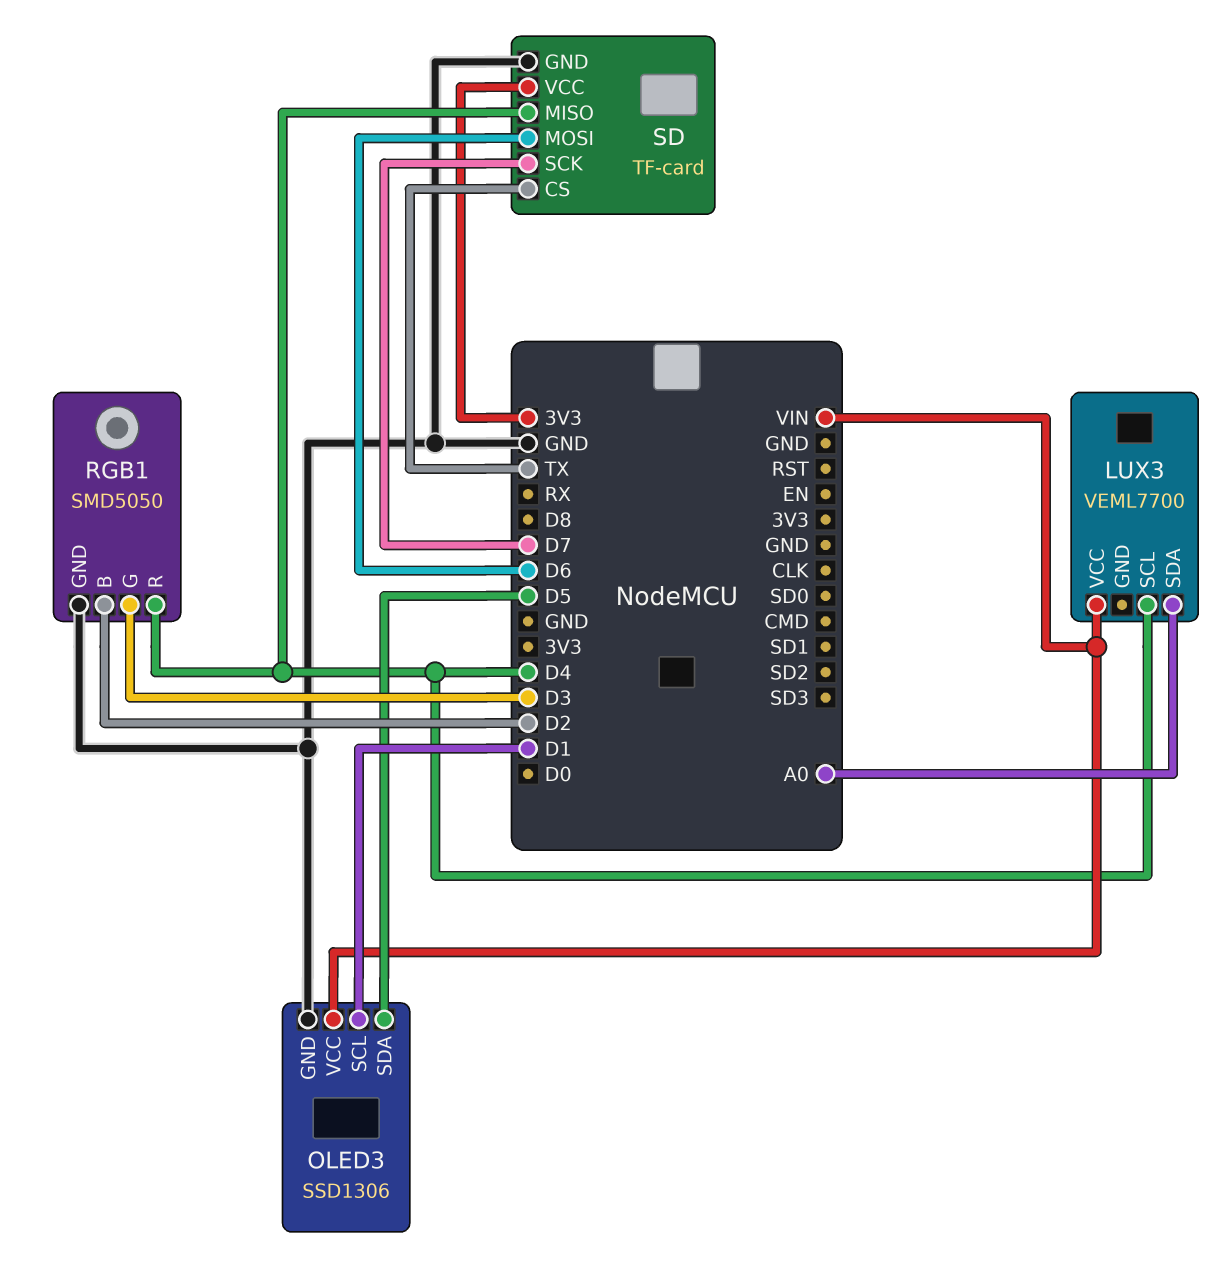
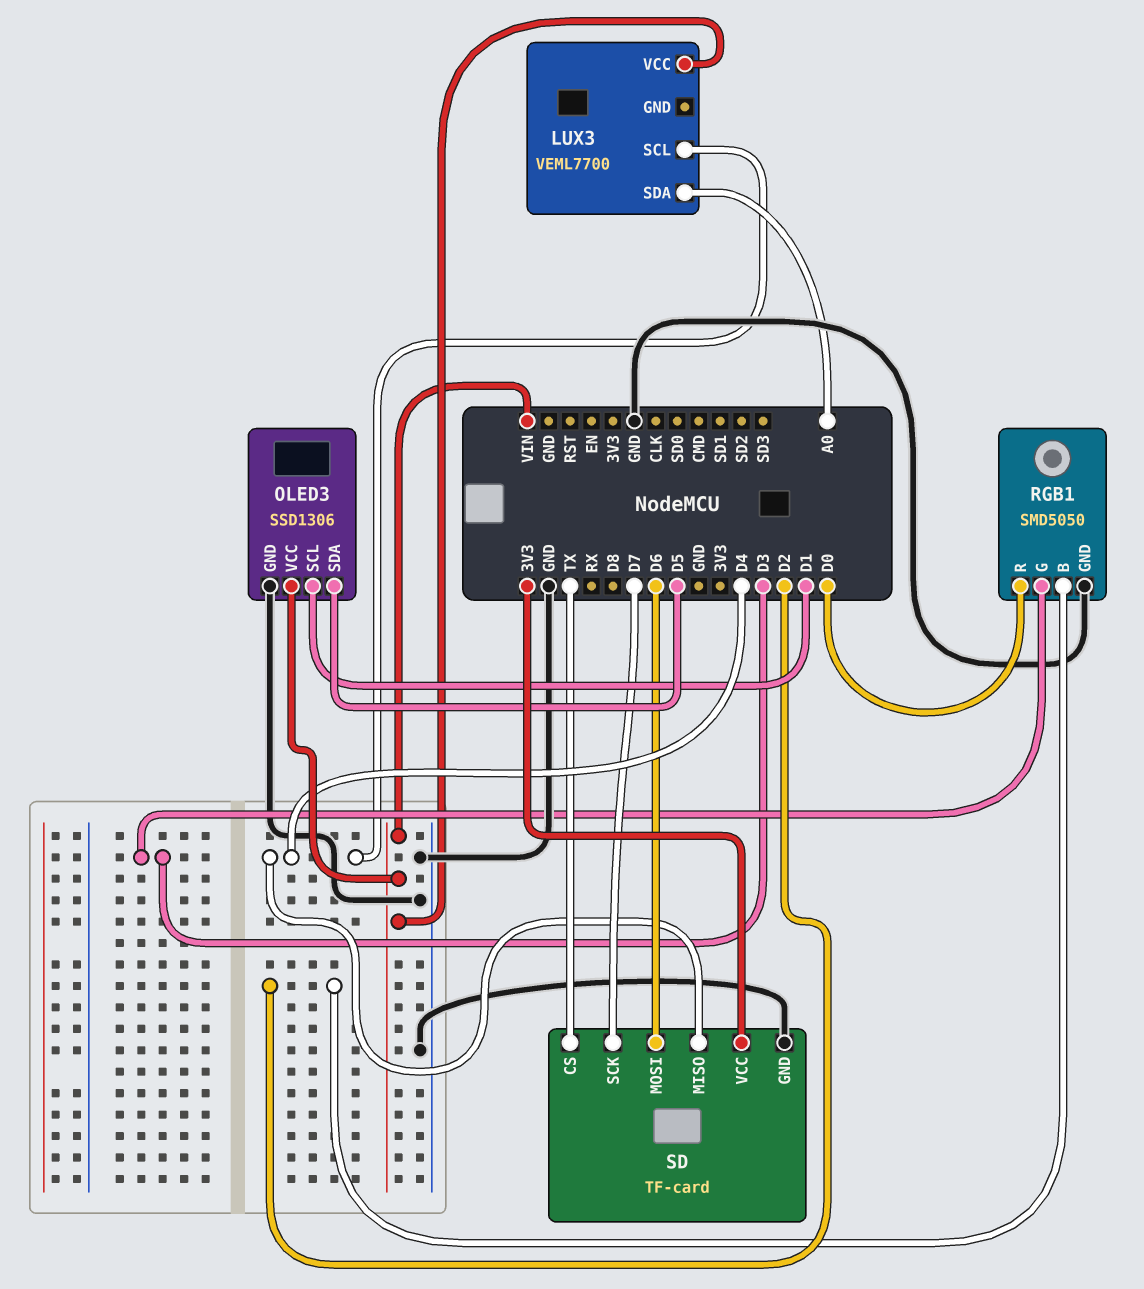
RGB1 pin R: D4 -> D0

